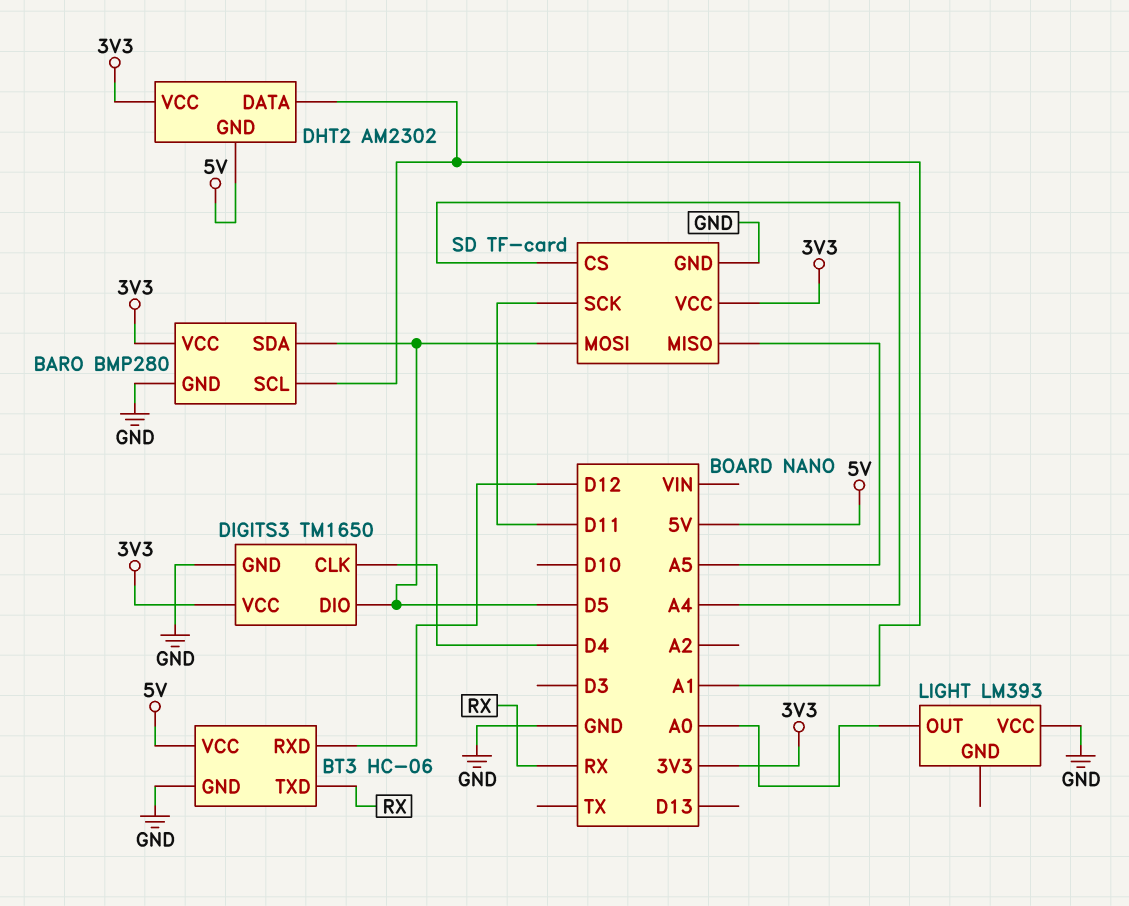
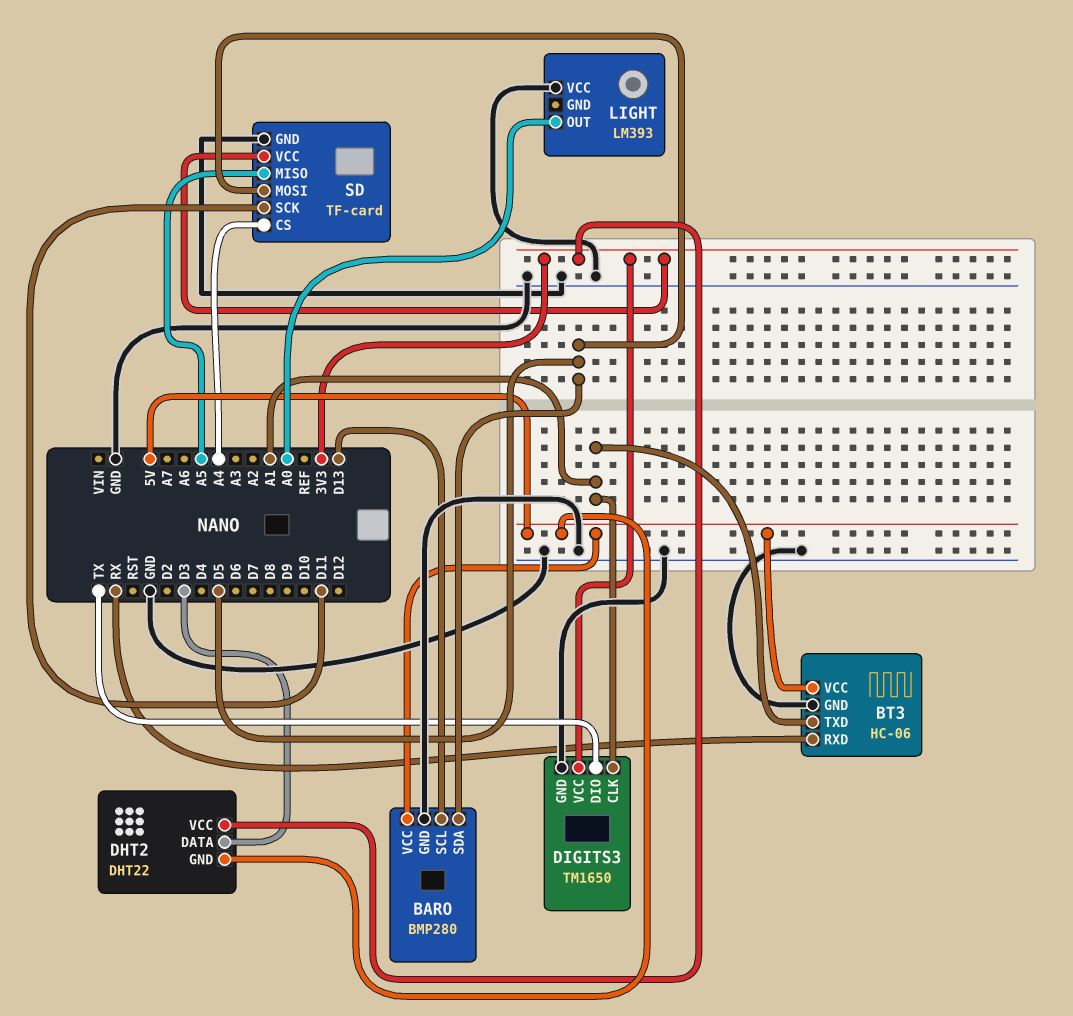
BARO pin SCL: A1 -> D13
BARO pin VCC: 3V3 -> 5V
BT3 pin RXD: D12 -> RX
BT3 pin TXD: RX -> A1
DHT2: AM2302 -> DHT22
DHT2 pin DATA: A1 -> D3
DIGITS3 pin CLK: D4 -> A1
DIGITS3 pin DIO: D5 -> TX

